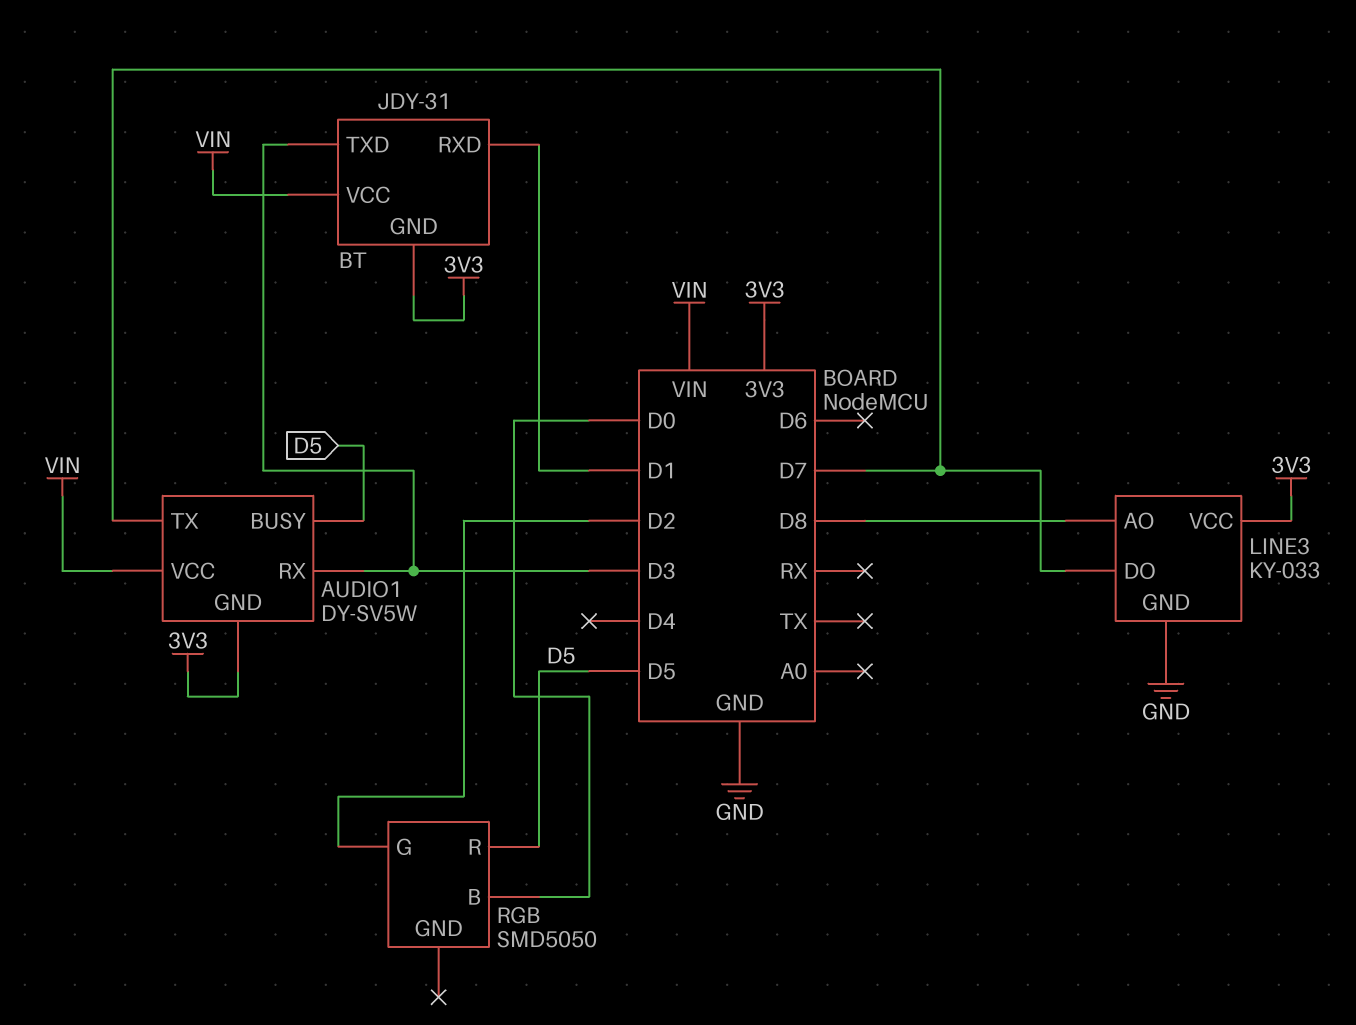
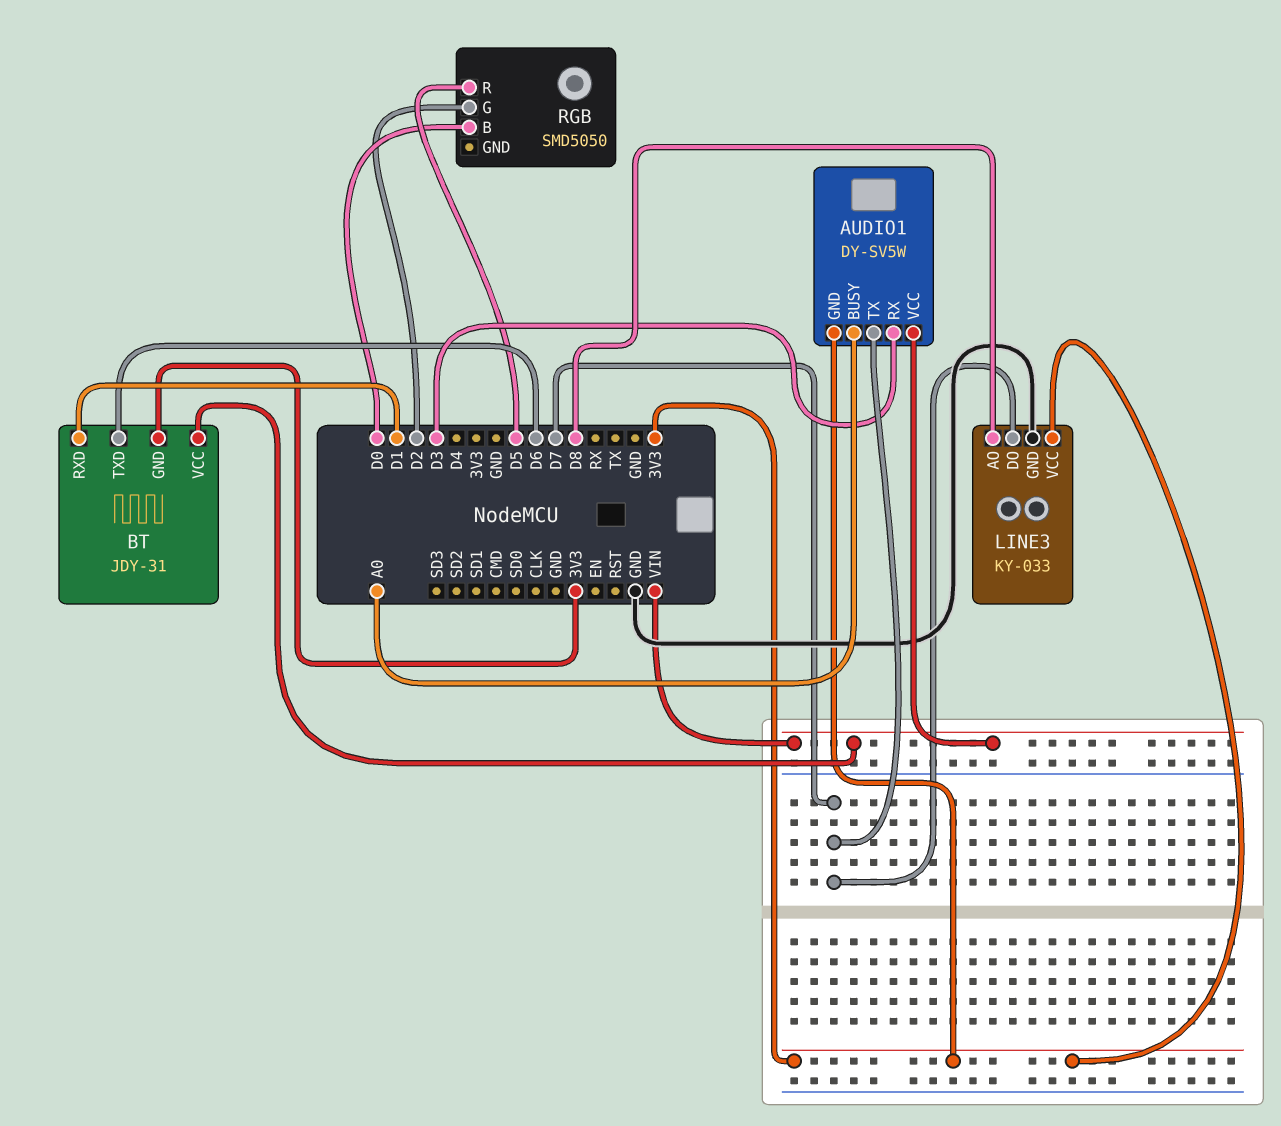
AUDIO1 pin BUSY: D5 -> A0
BT pin TXD: D3 -> D6

